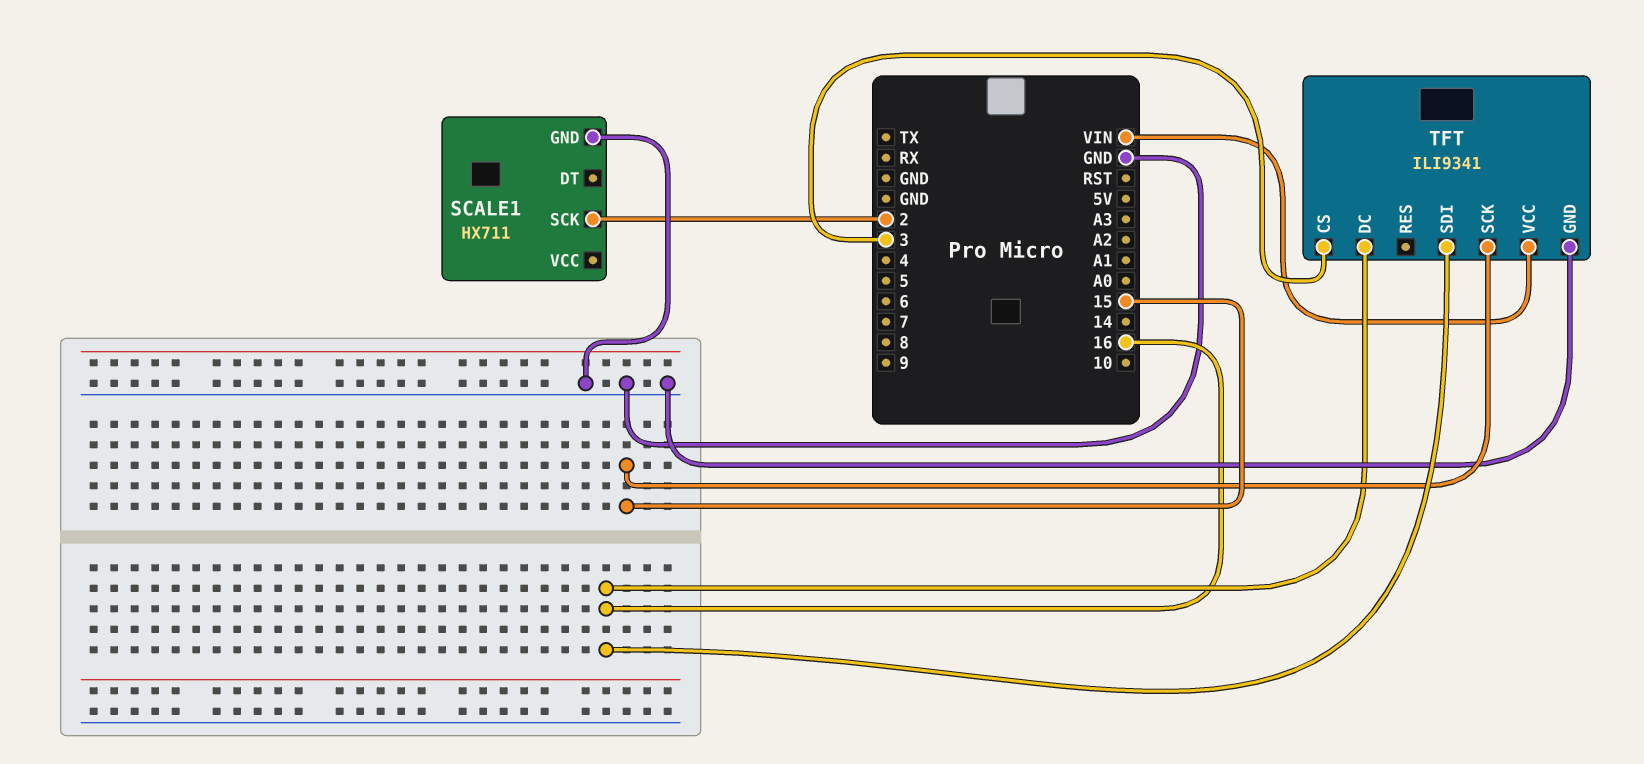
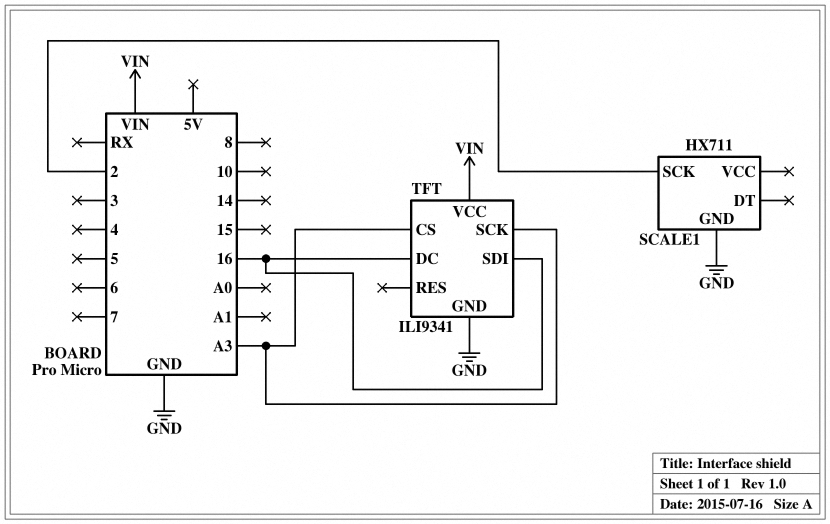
TFT pin CS: 3 -> A3
TFT pin SCK: 15 -> A3

